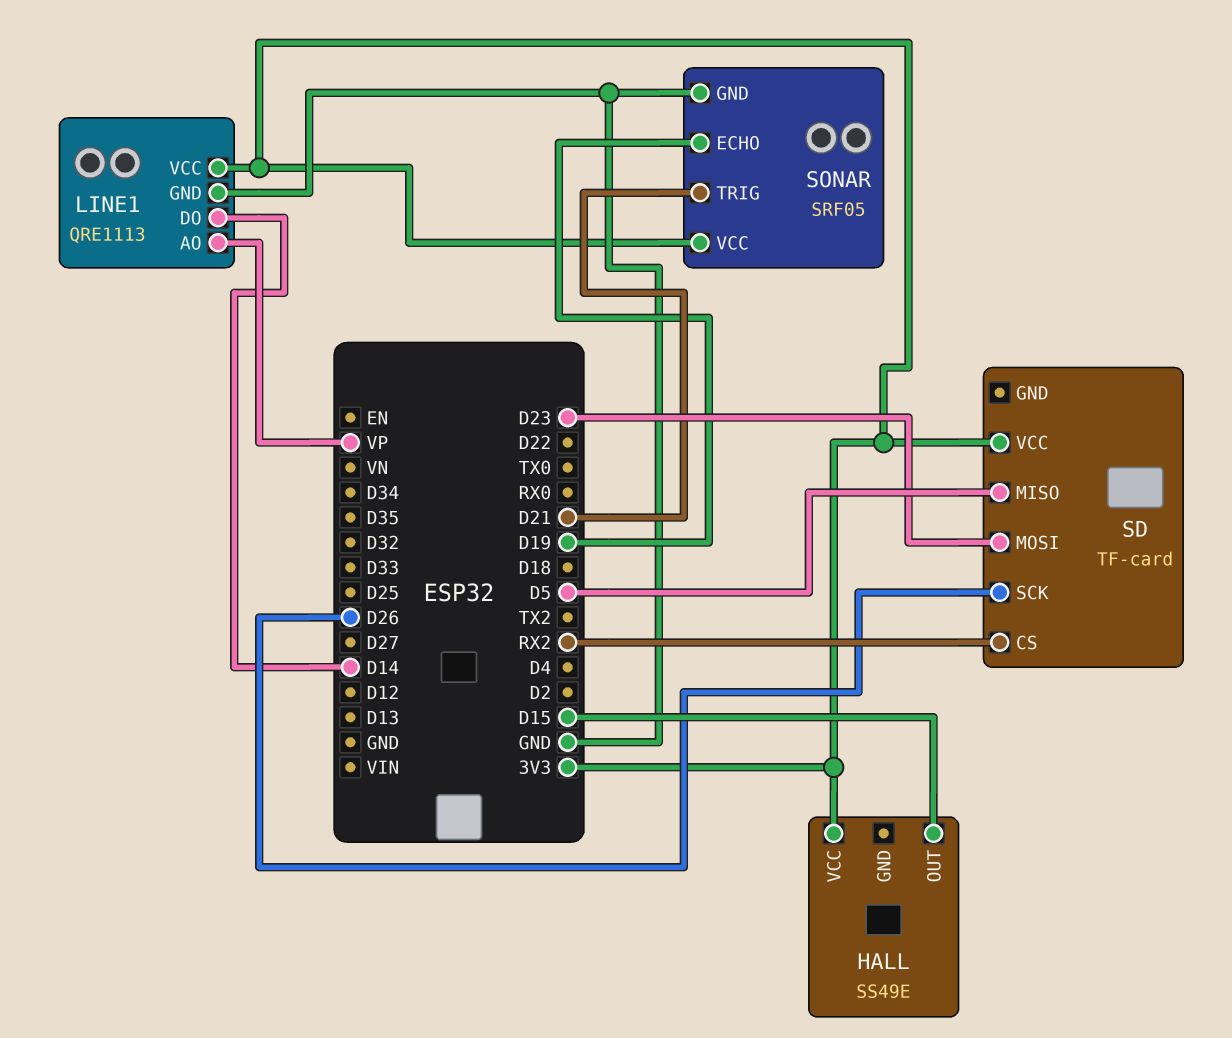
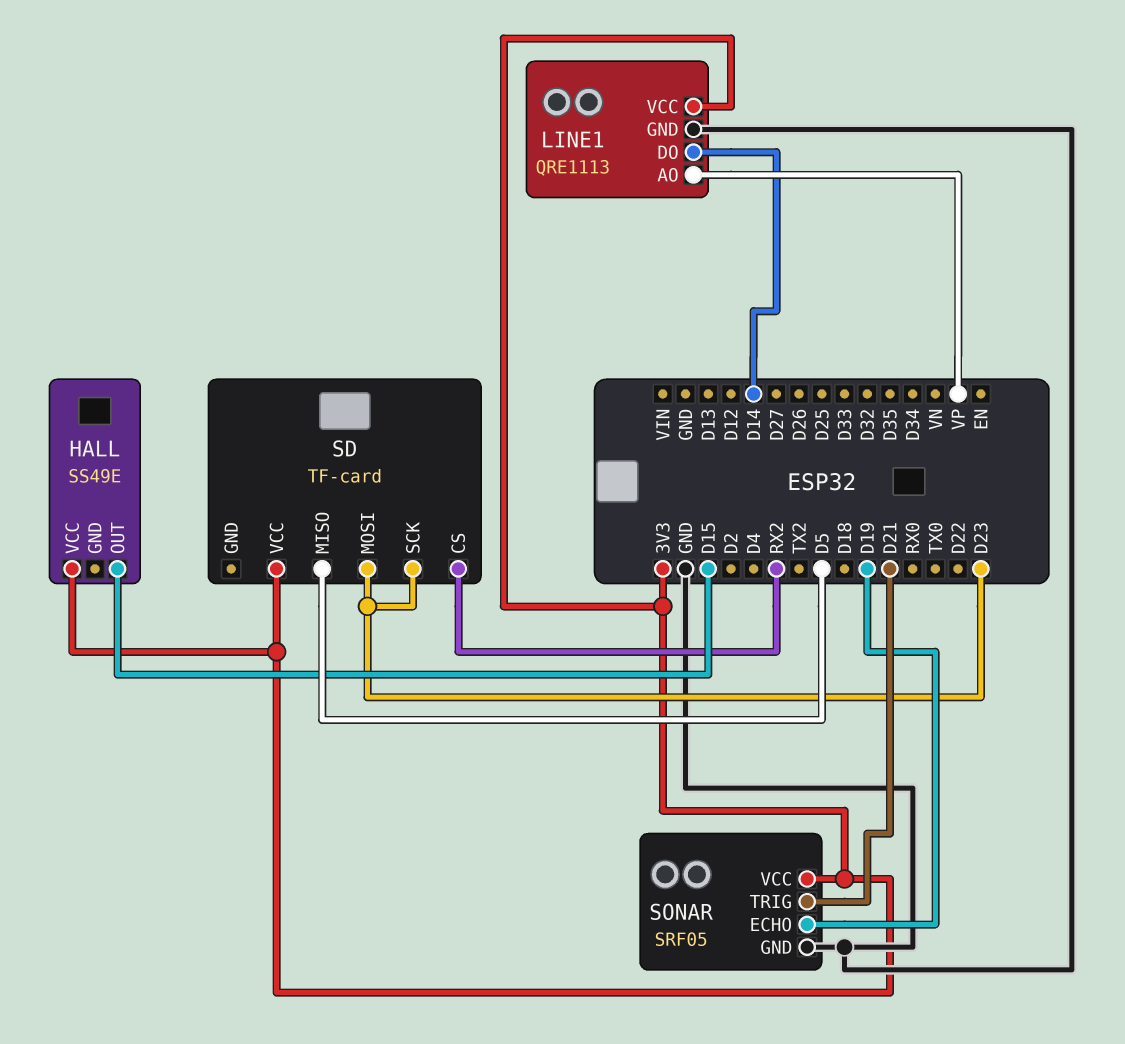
SD pin SCK: D26 -> D23

